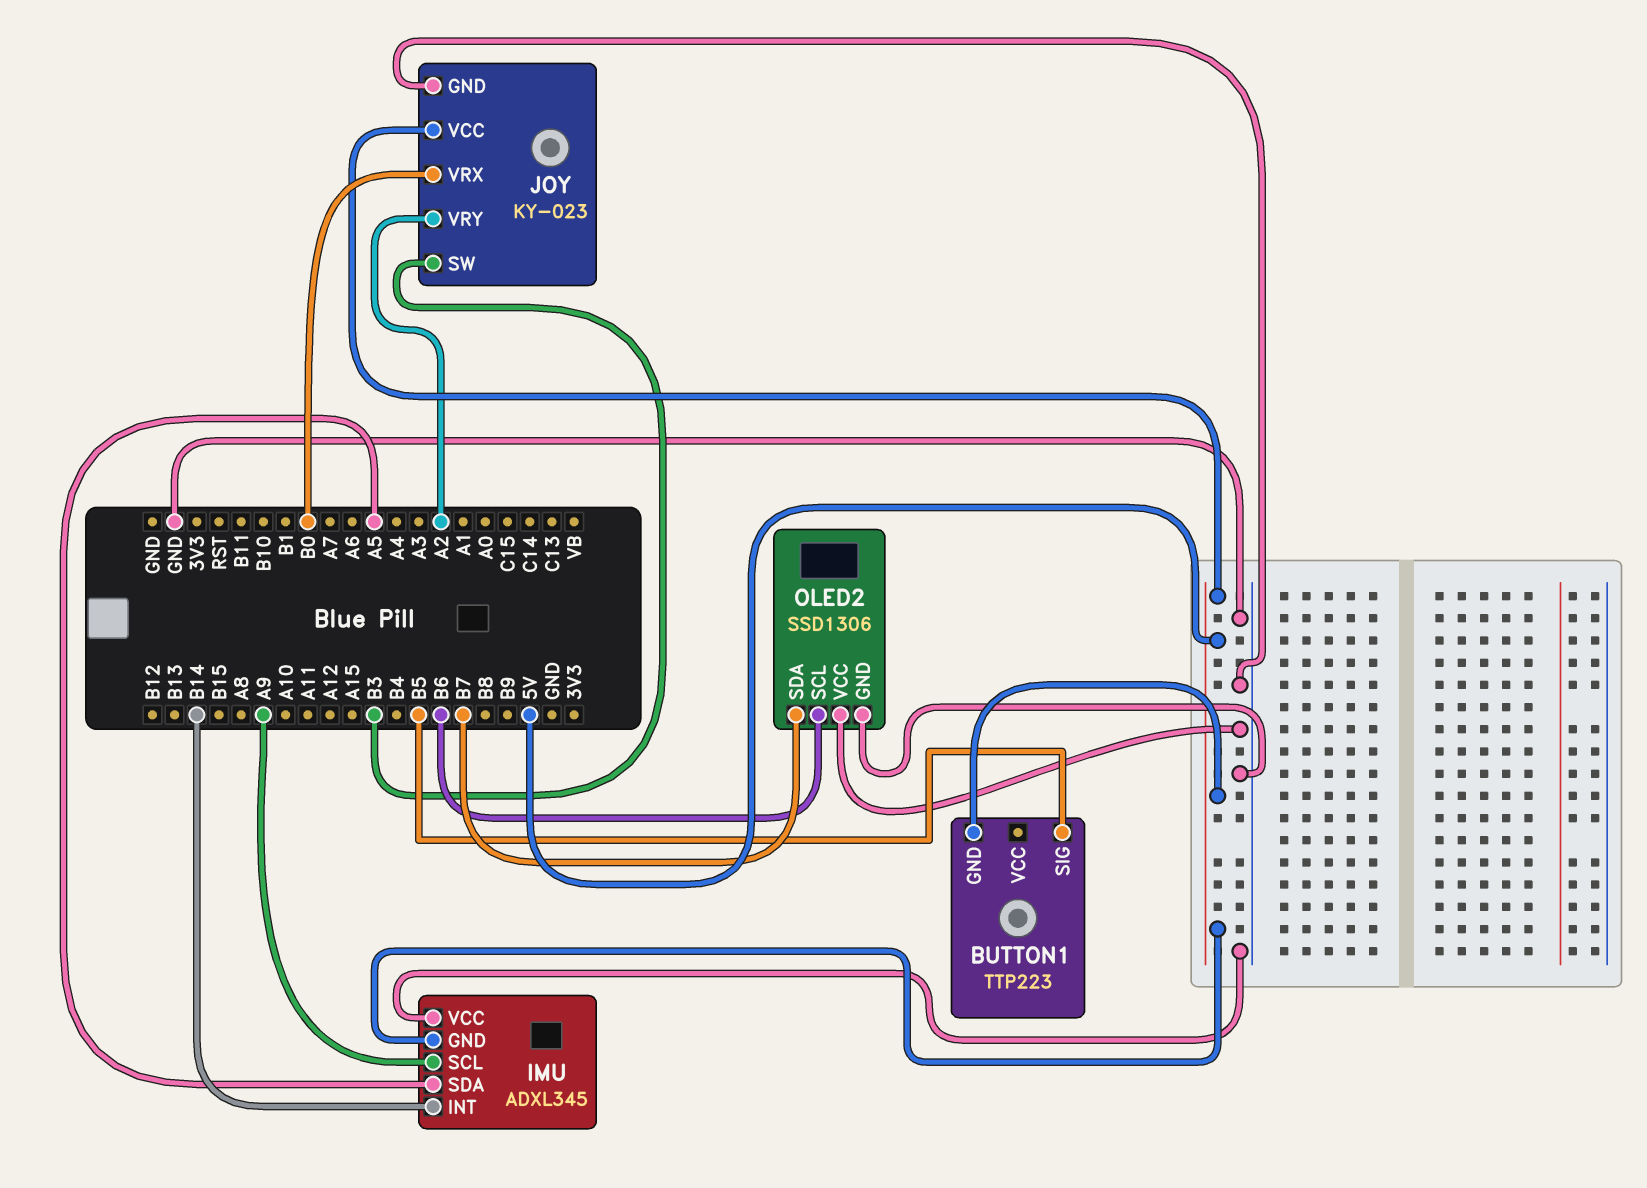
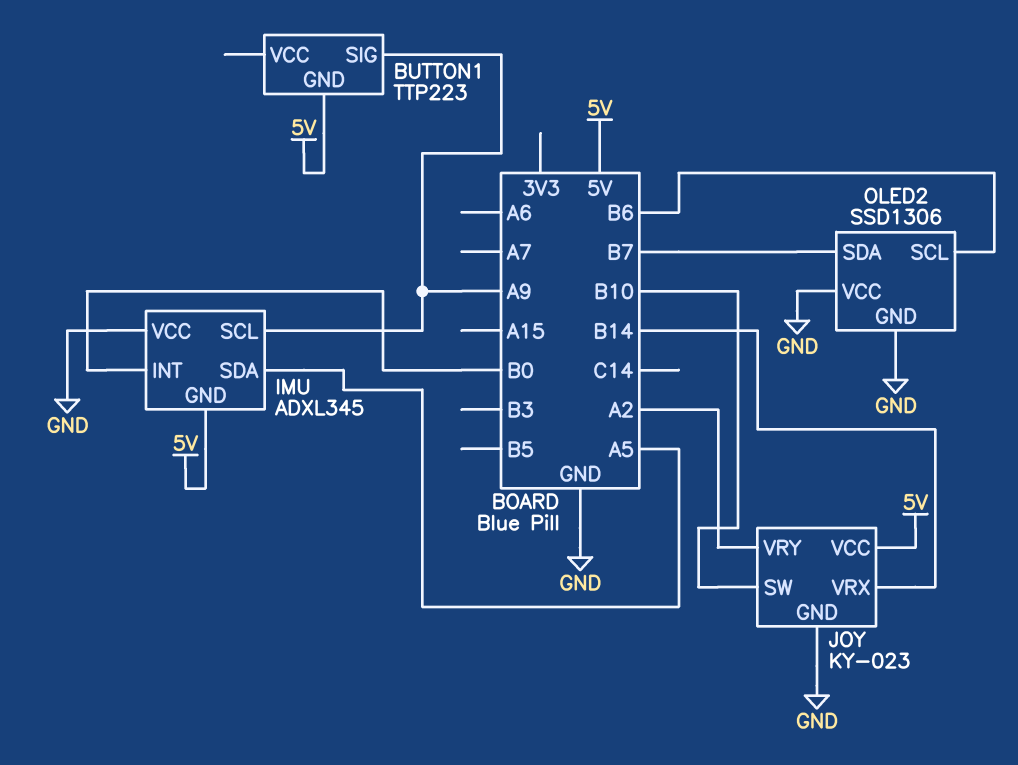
BUTTON1 pin SIG: B5 -> A9
IMU pin INT: B14 -> B0
JOY pin SW: B3 -> B10
JOY pin VRX: B0 -> B14

